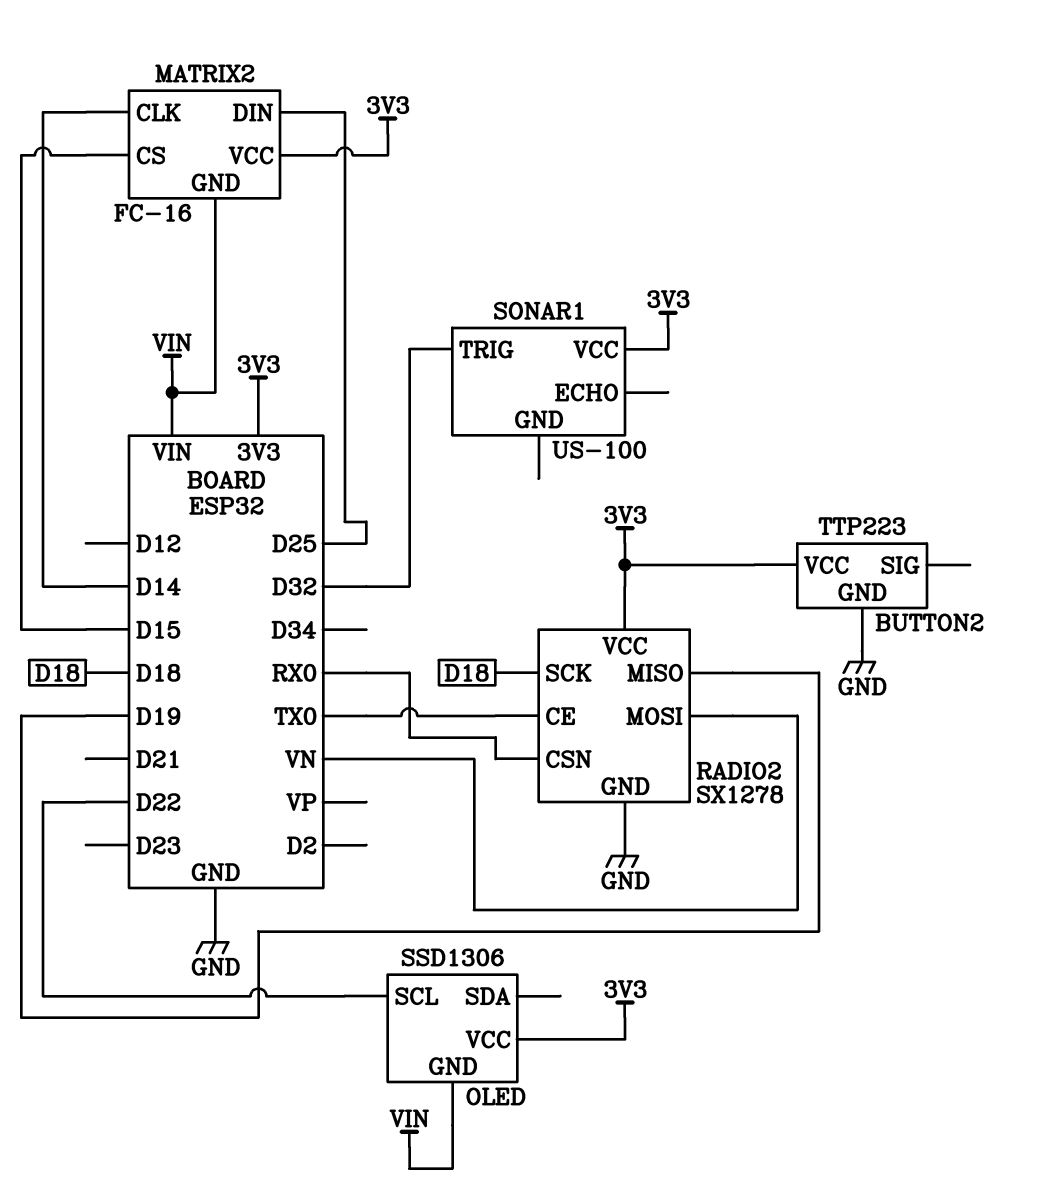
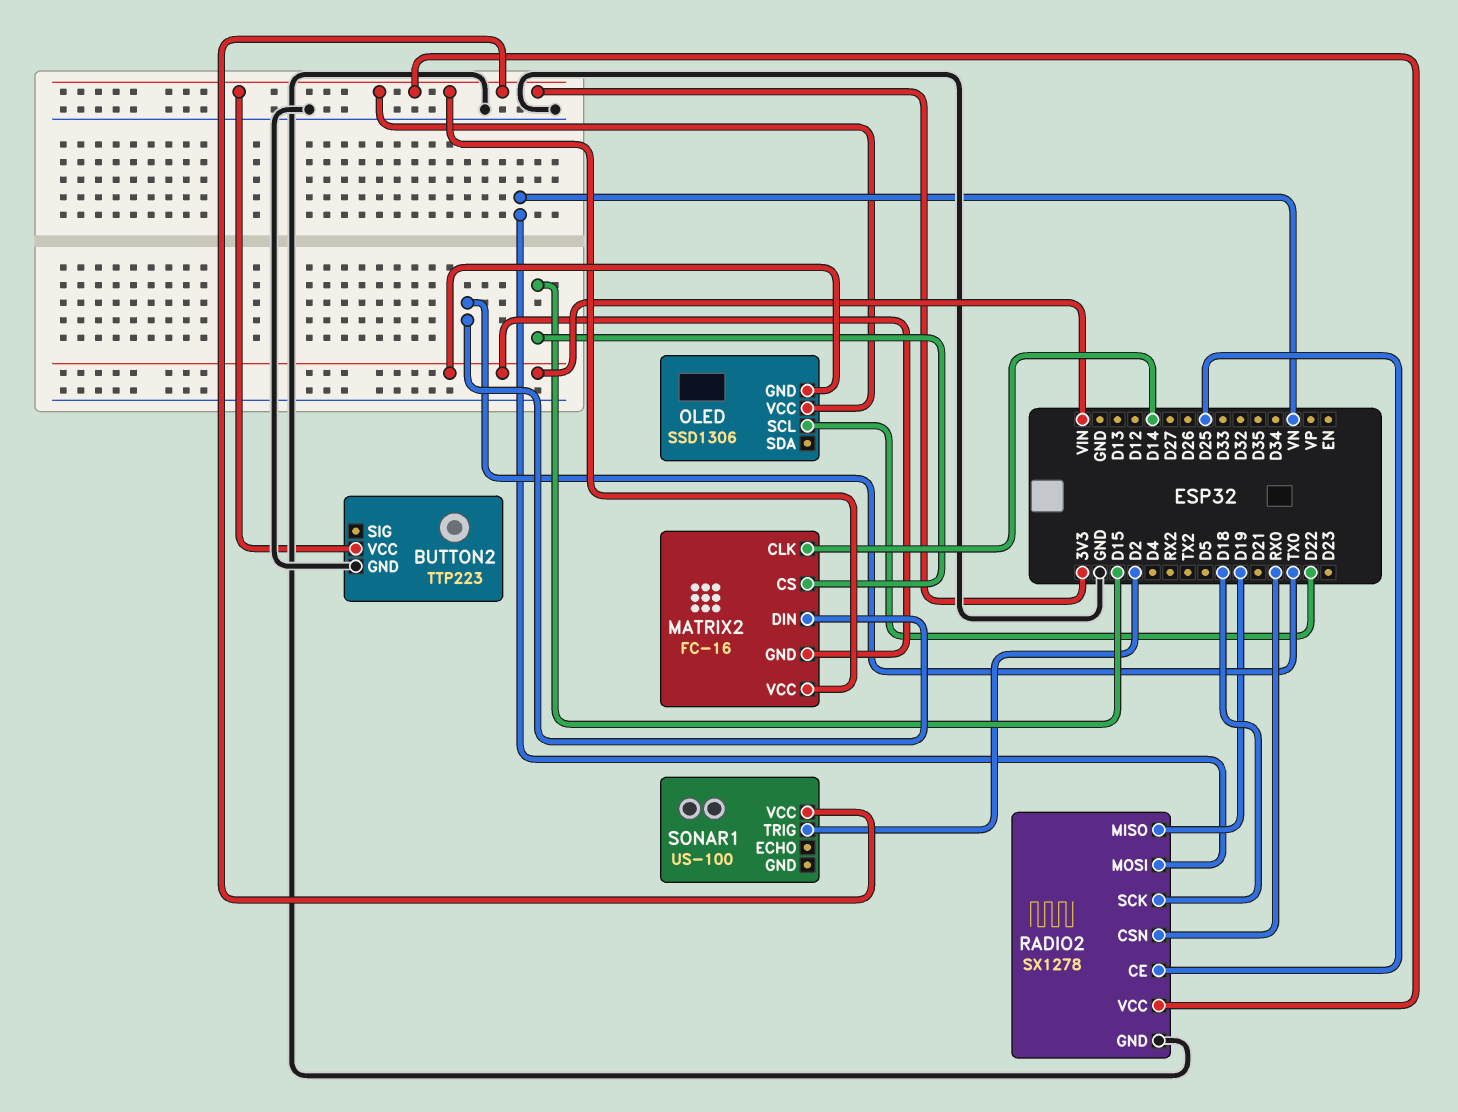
MATRIX2 pin DIN: D25 -> TX0
RADIO2 pin CE: TX0 -> D25
SONAR1 pin TRIG: D32 -> D2

